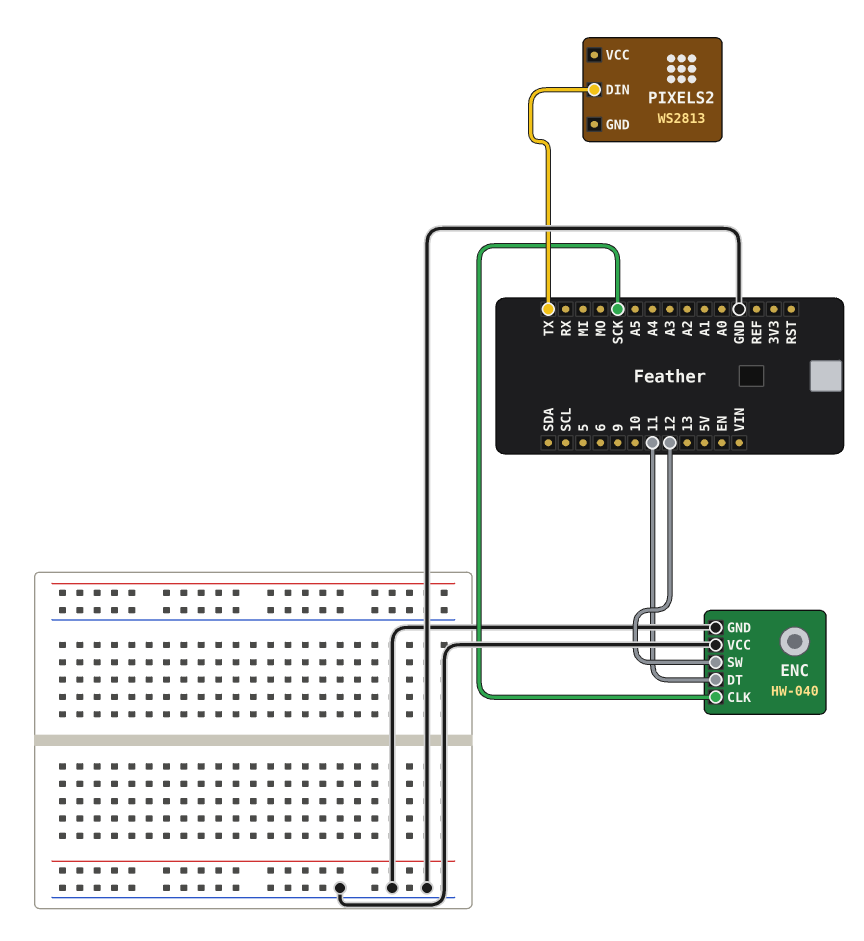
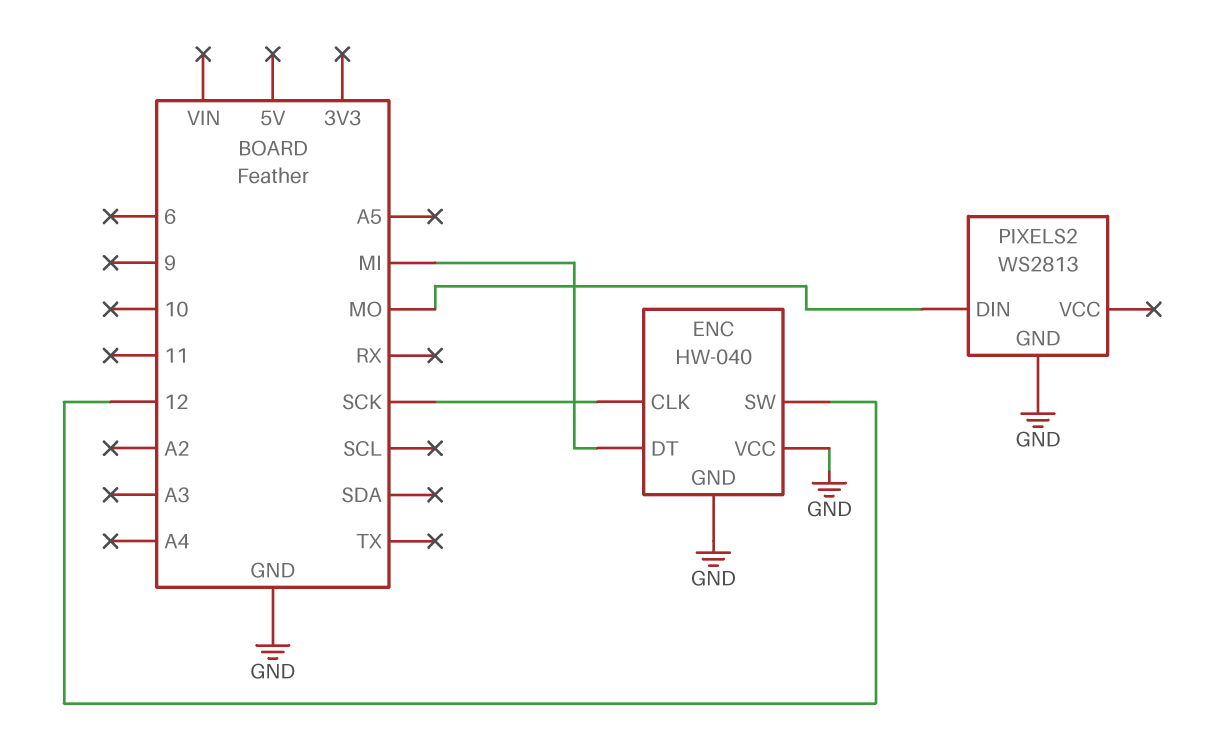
ENC pin DT: 11 -> MI
PIXELS2 pin DIN: TX -> MO
PIXELS2 pin GND: none -> GND

